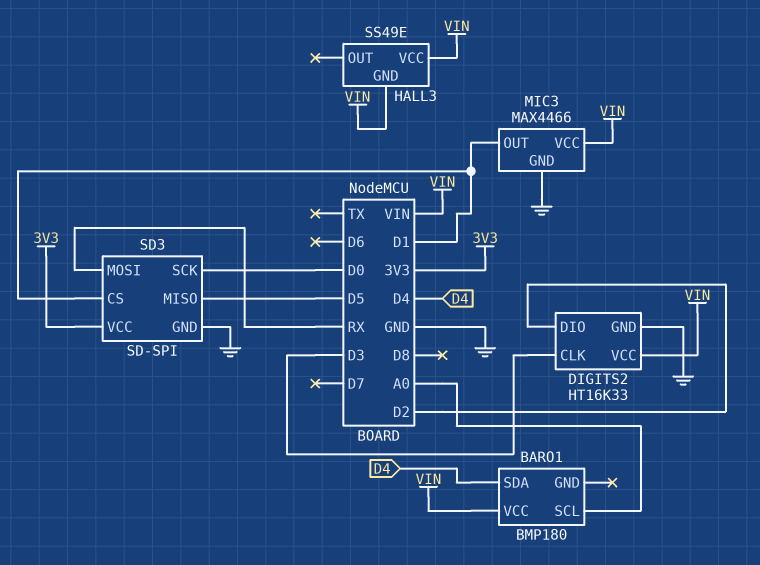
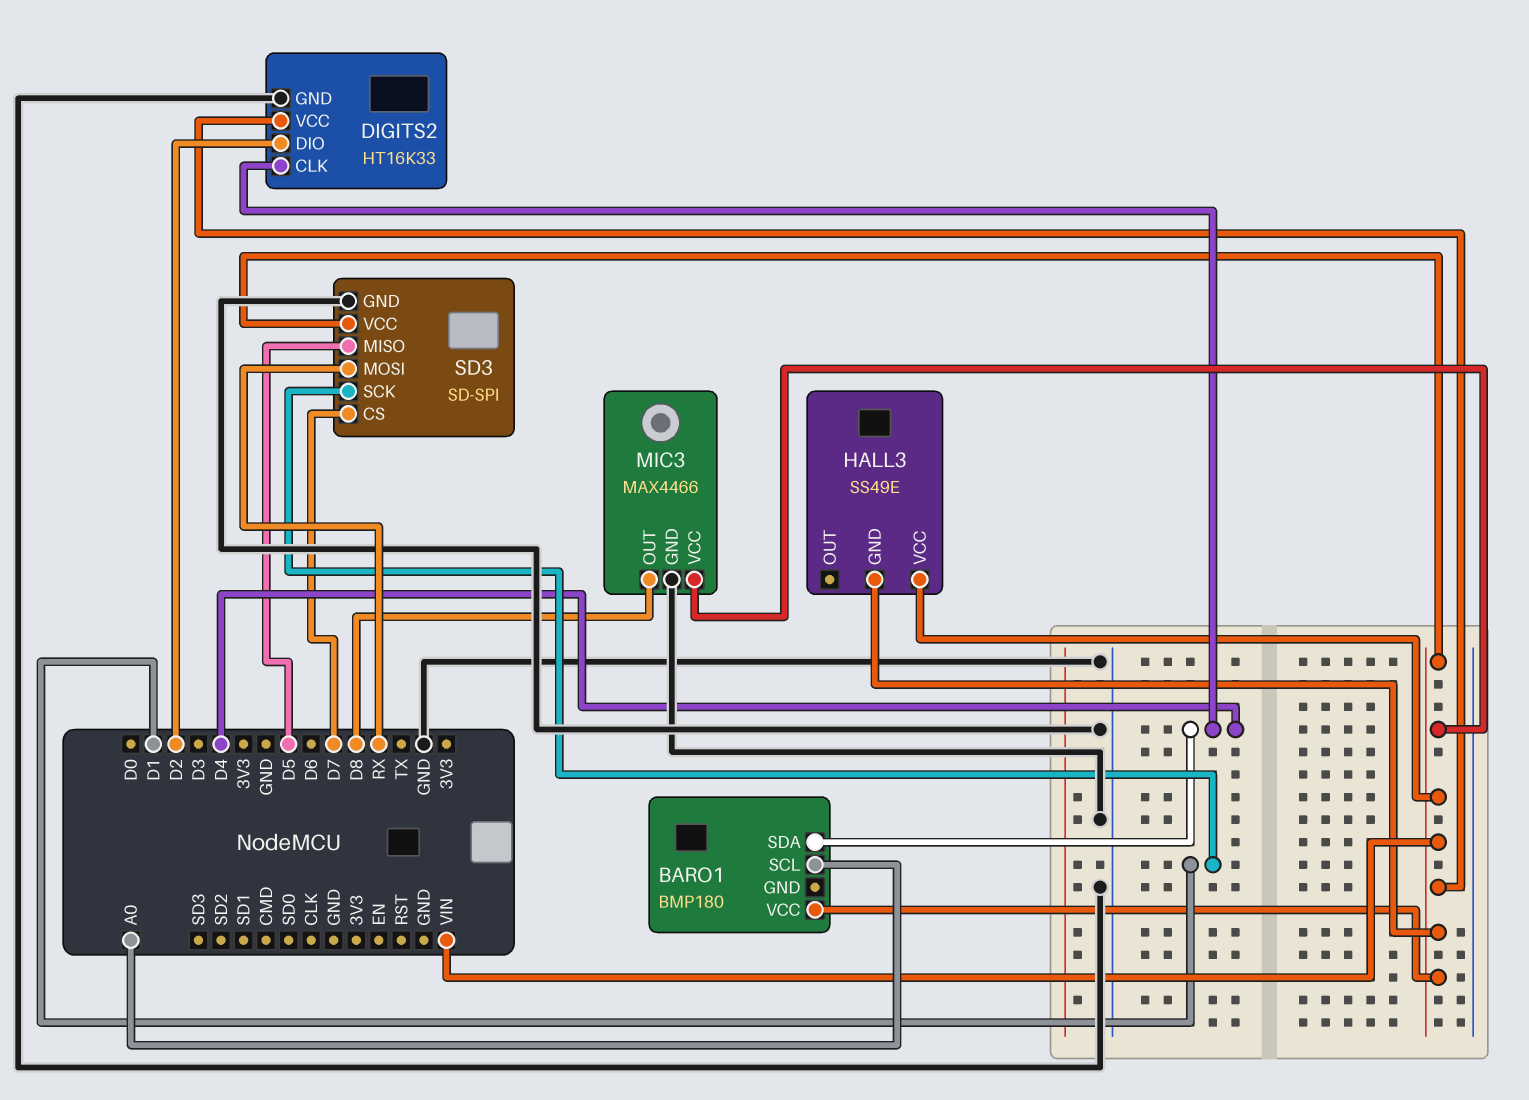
DIGITS2 pin CLK: D3 -> D4
MIC3 pin OUT: D1 -> D8
SD3 pin CS: D1 -> D7
SD3 pin SCK: D0 -> D1
SD3 pin VCC: 3V3 -> VIN

